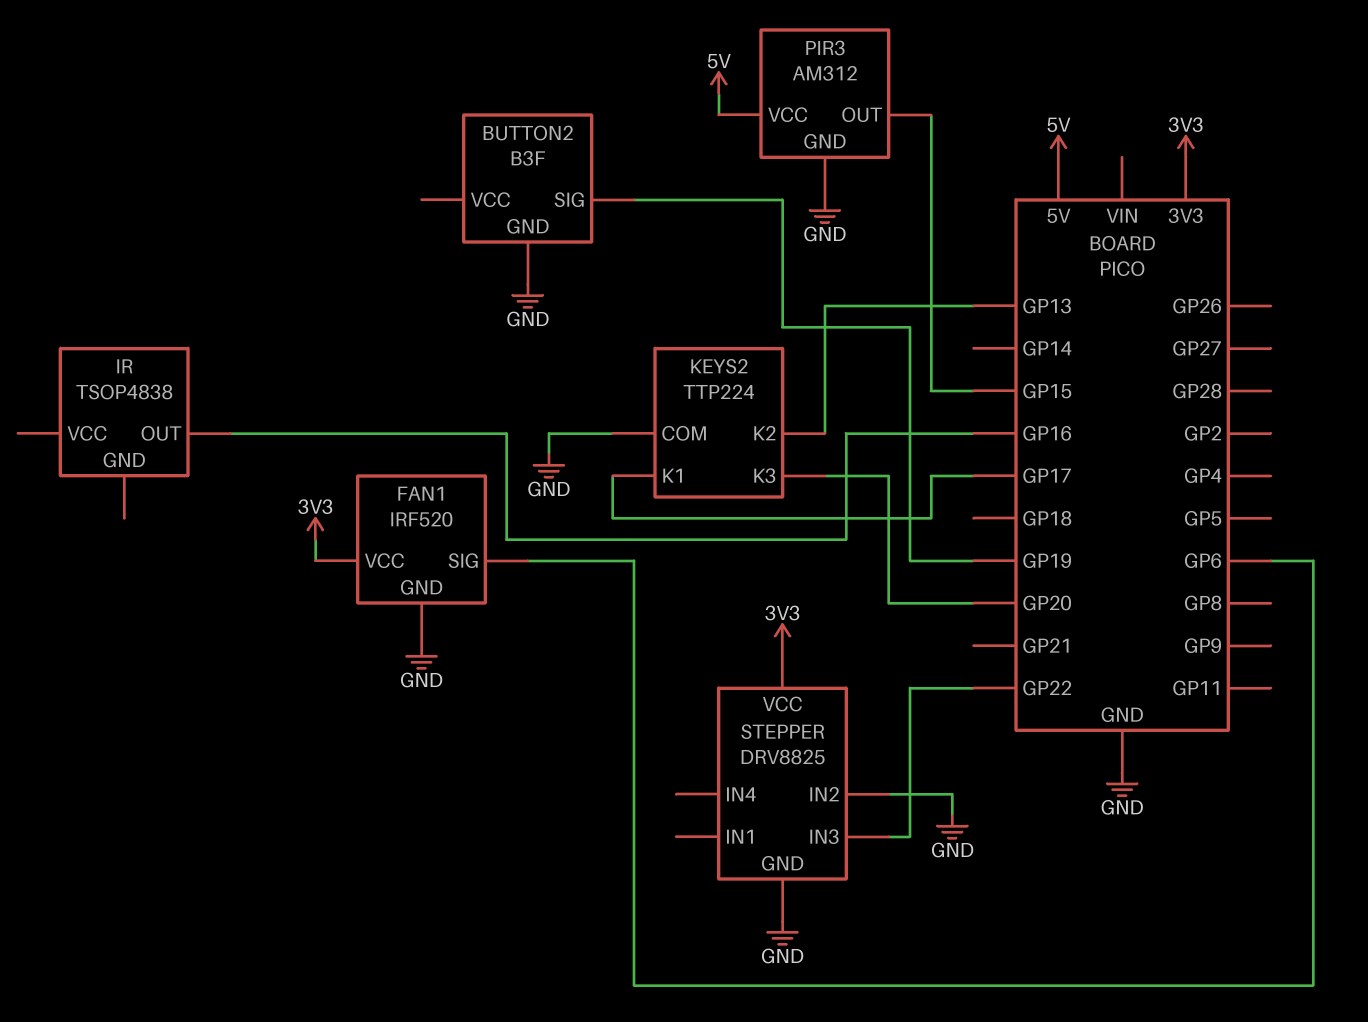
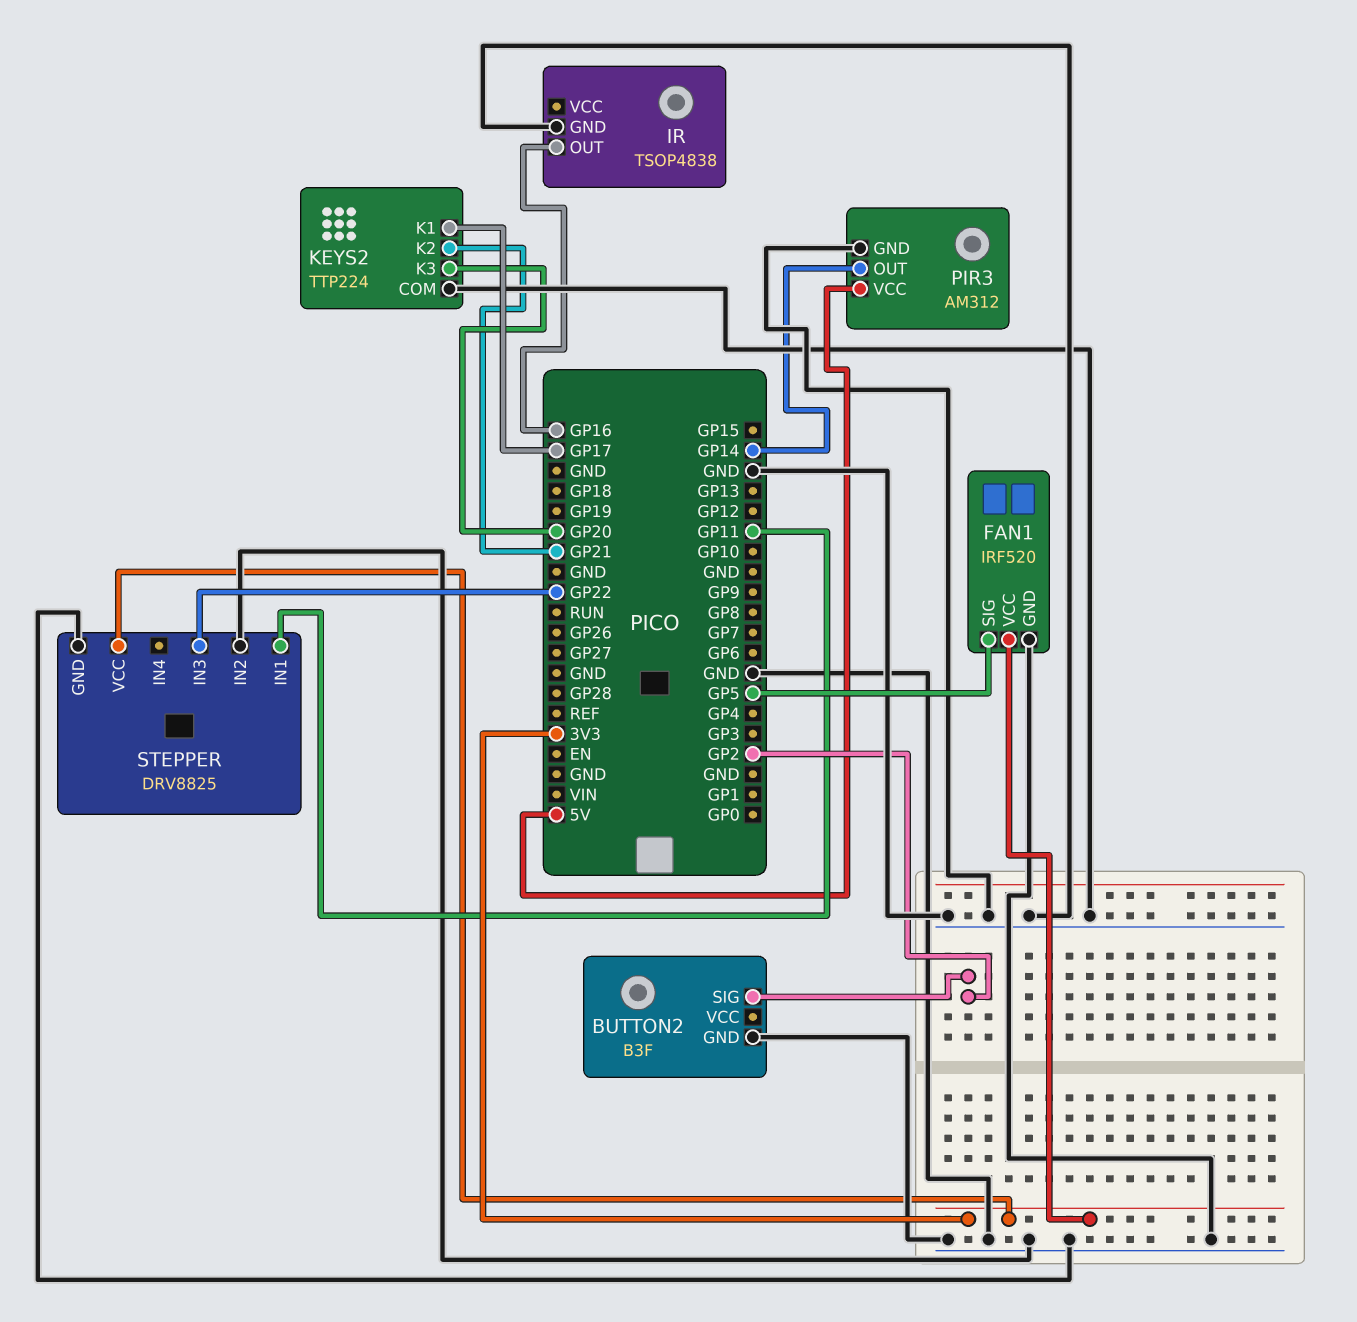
BUTTON2 pin SIG: GP19 -> GP2
FAN1 pin SIG: GP6 -> GP5
IR pin GND: none -> GND
KEYS2 pin K2: GP13 -> GP21
PIR3 pin OUT: GP15 -> GP14
STEPPER pin IN1: none -> GP11

